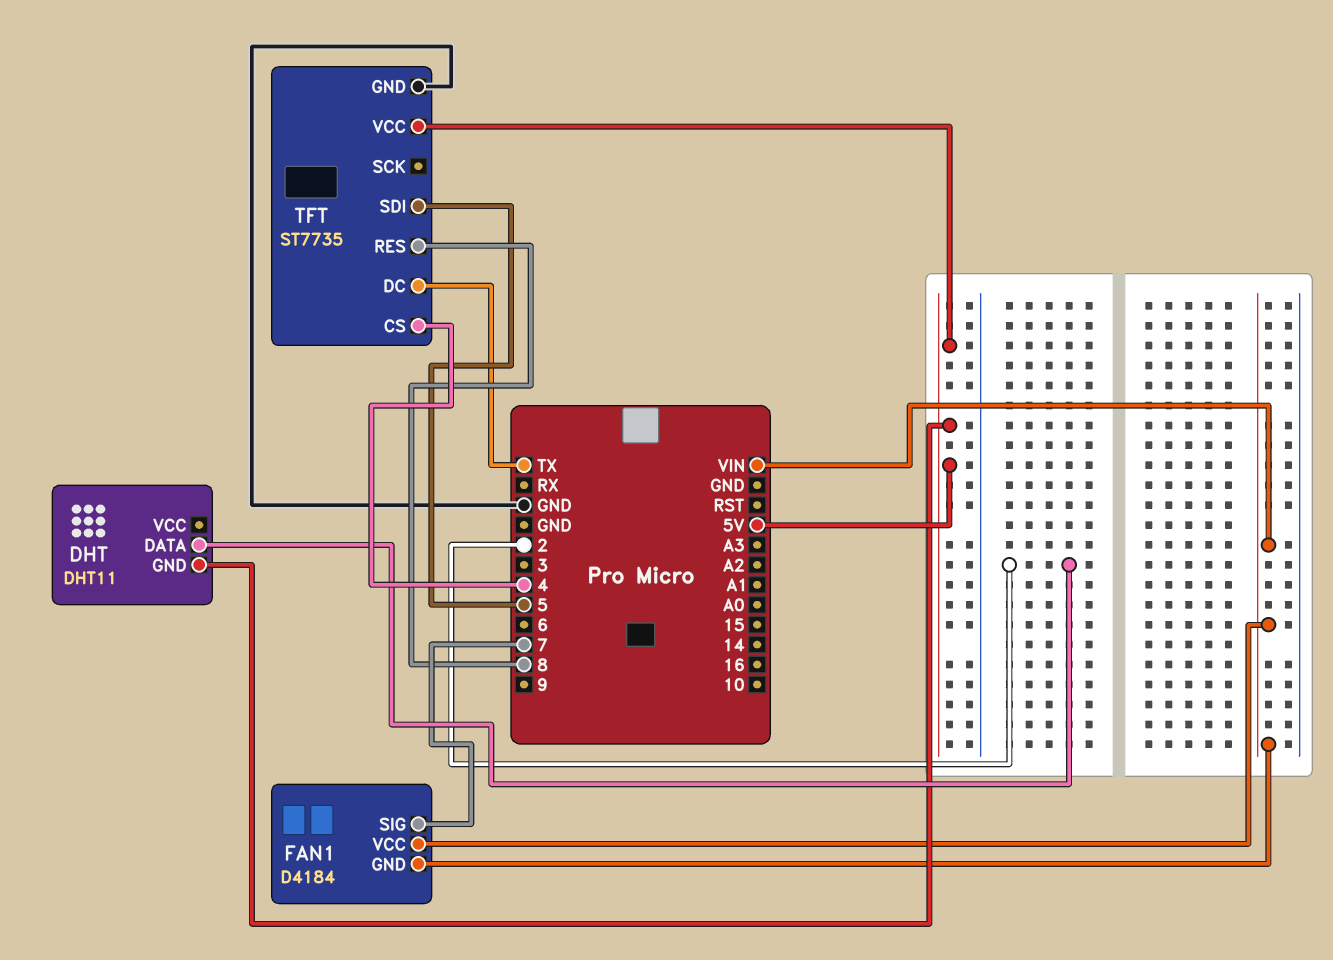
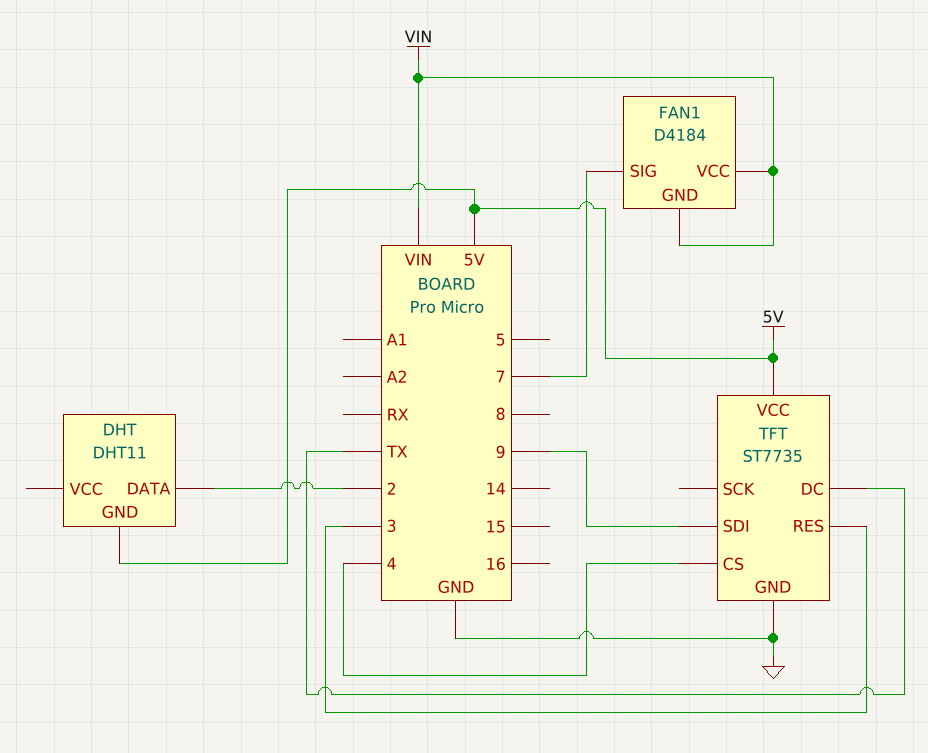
TFT pin RES: 8 -> 3
TFT pin SDI: 5 -> 9

